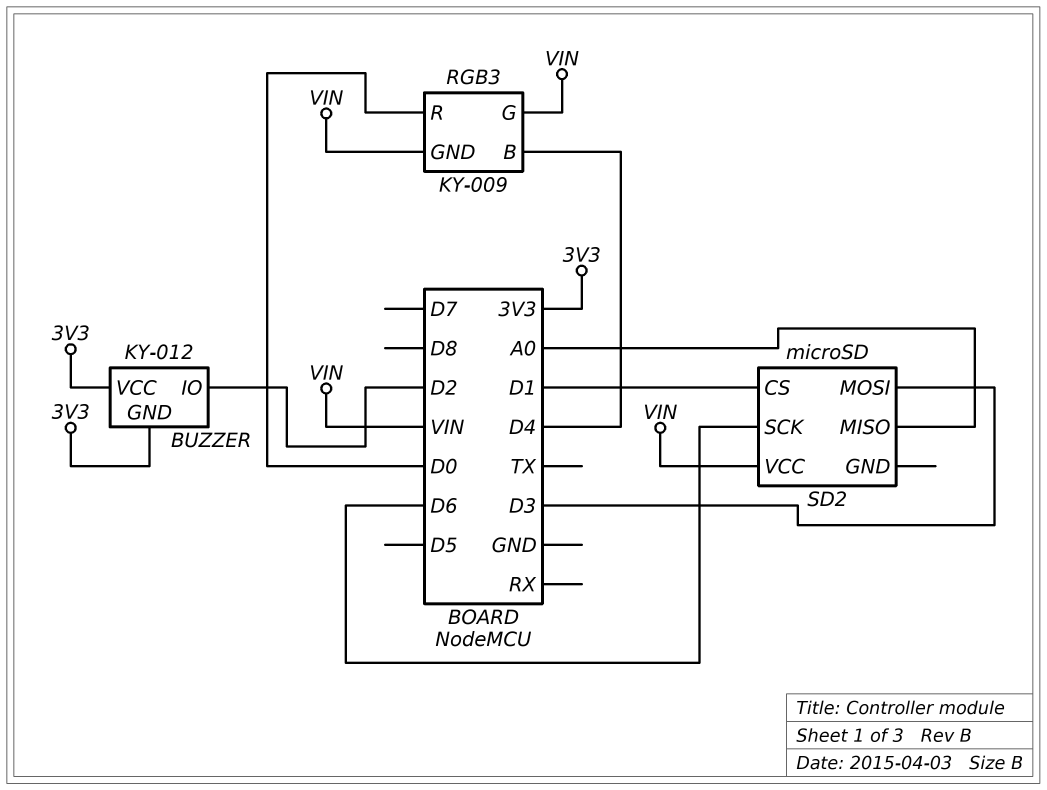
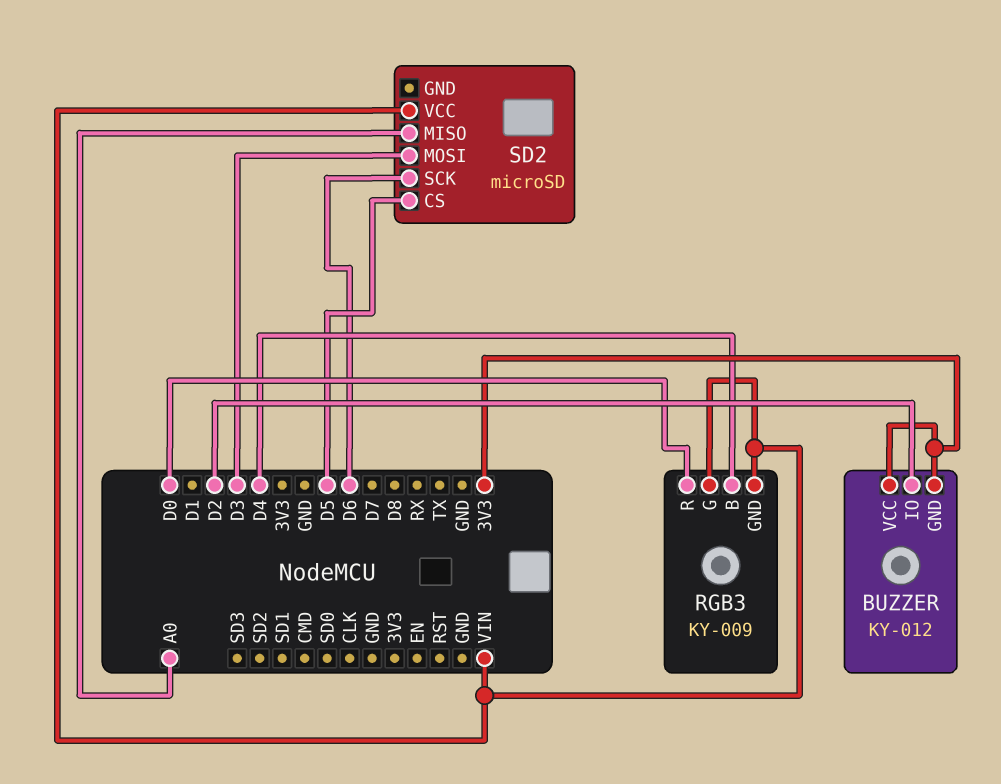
SD2 pin CS: D1 -> D5

